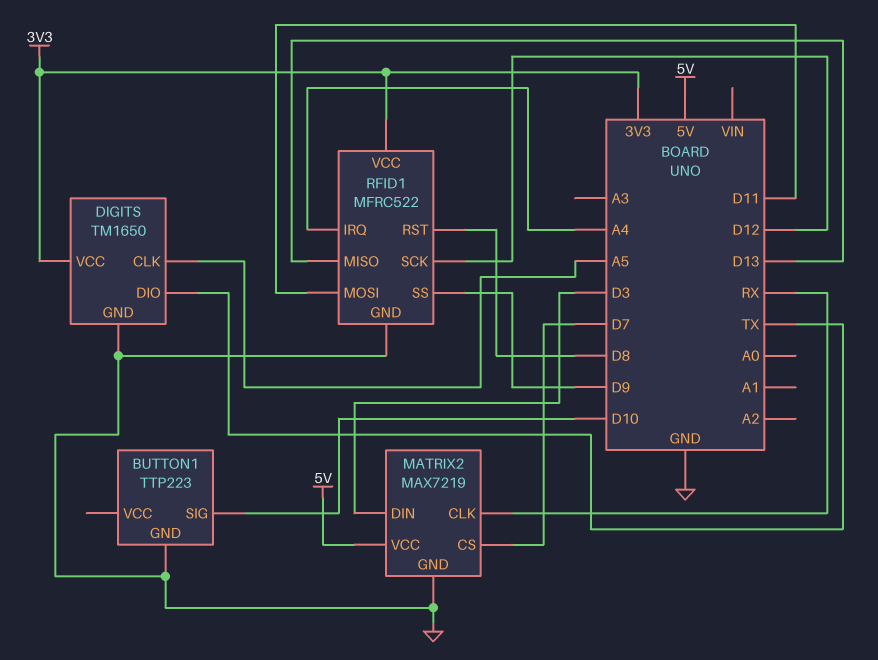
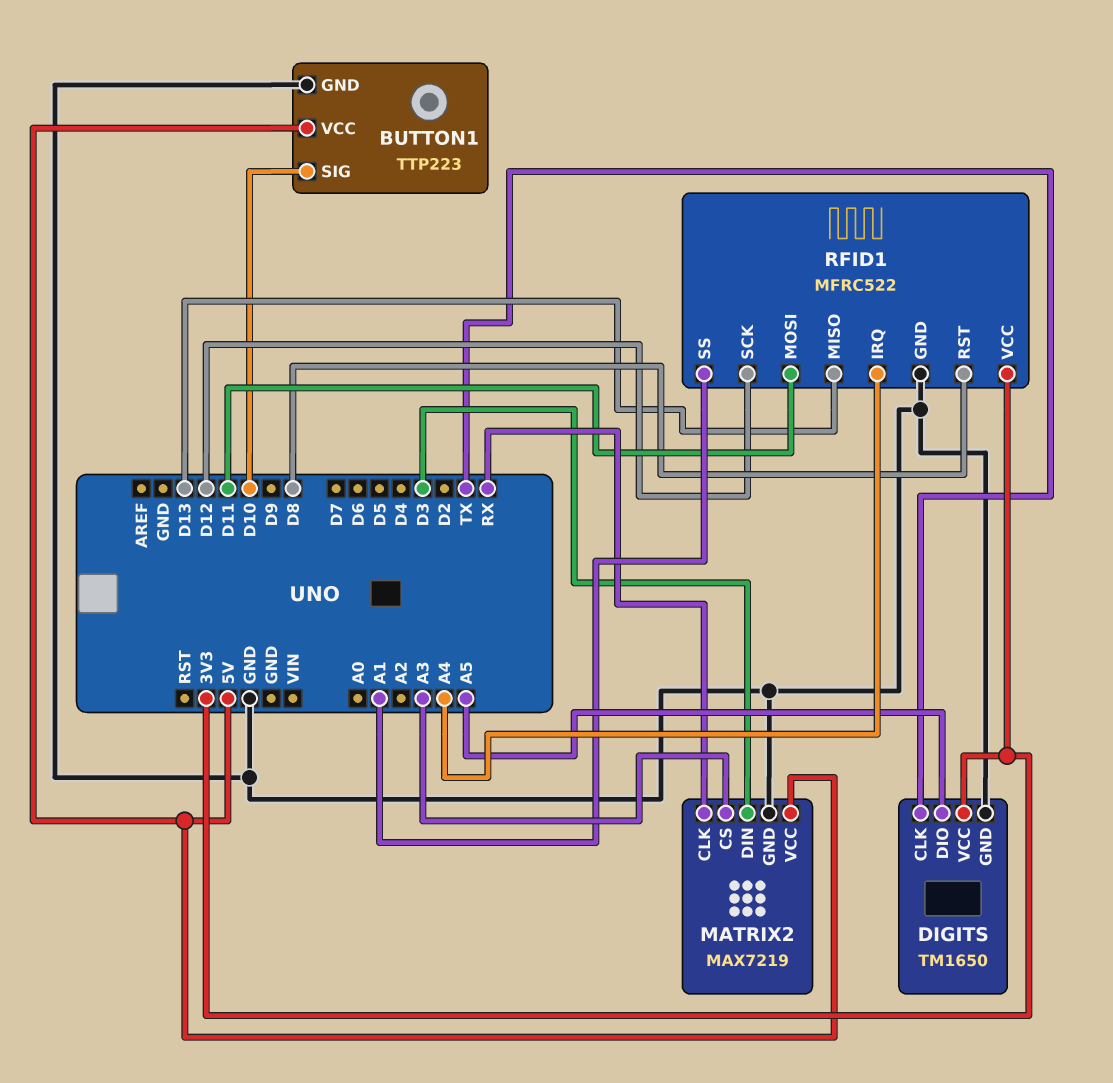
BUTTON1 pin VCC: none -> 5V
DIGITS pin CLK: A5 -> TX
DIGITS pin DIO: TX -> A5
MATRIX2 pin CS: D7 -> A3
RFID1 pin SS: D9 -> A1

